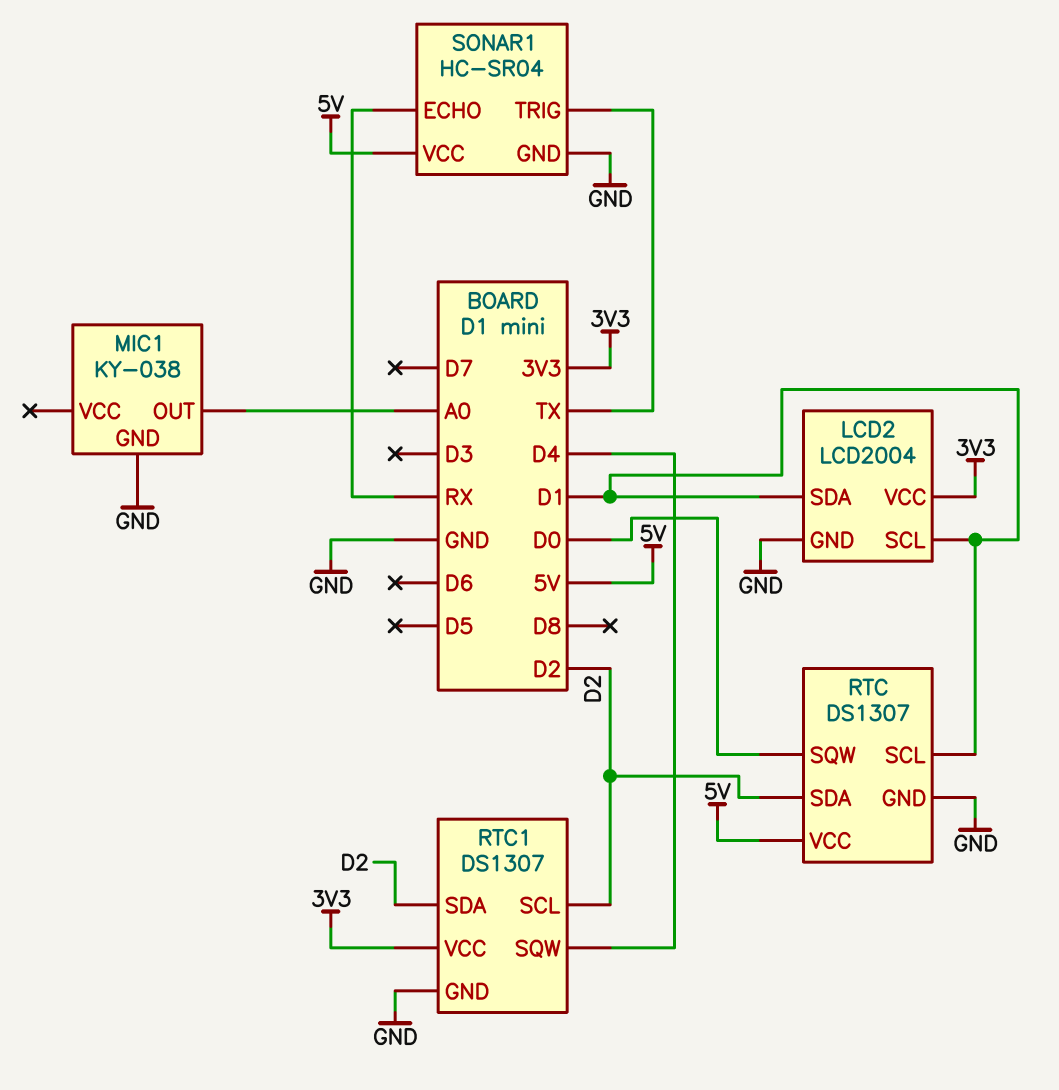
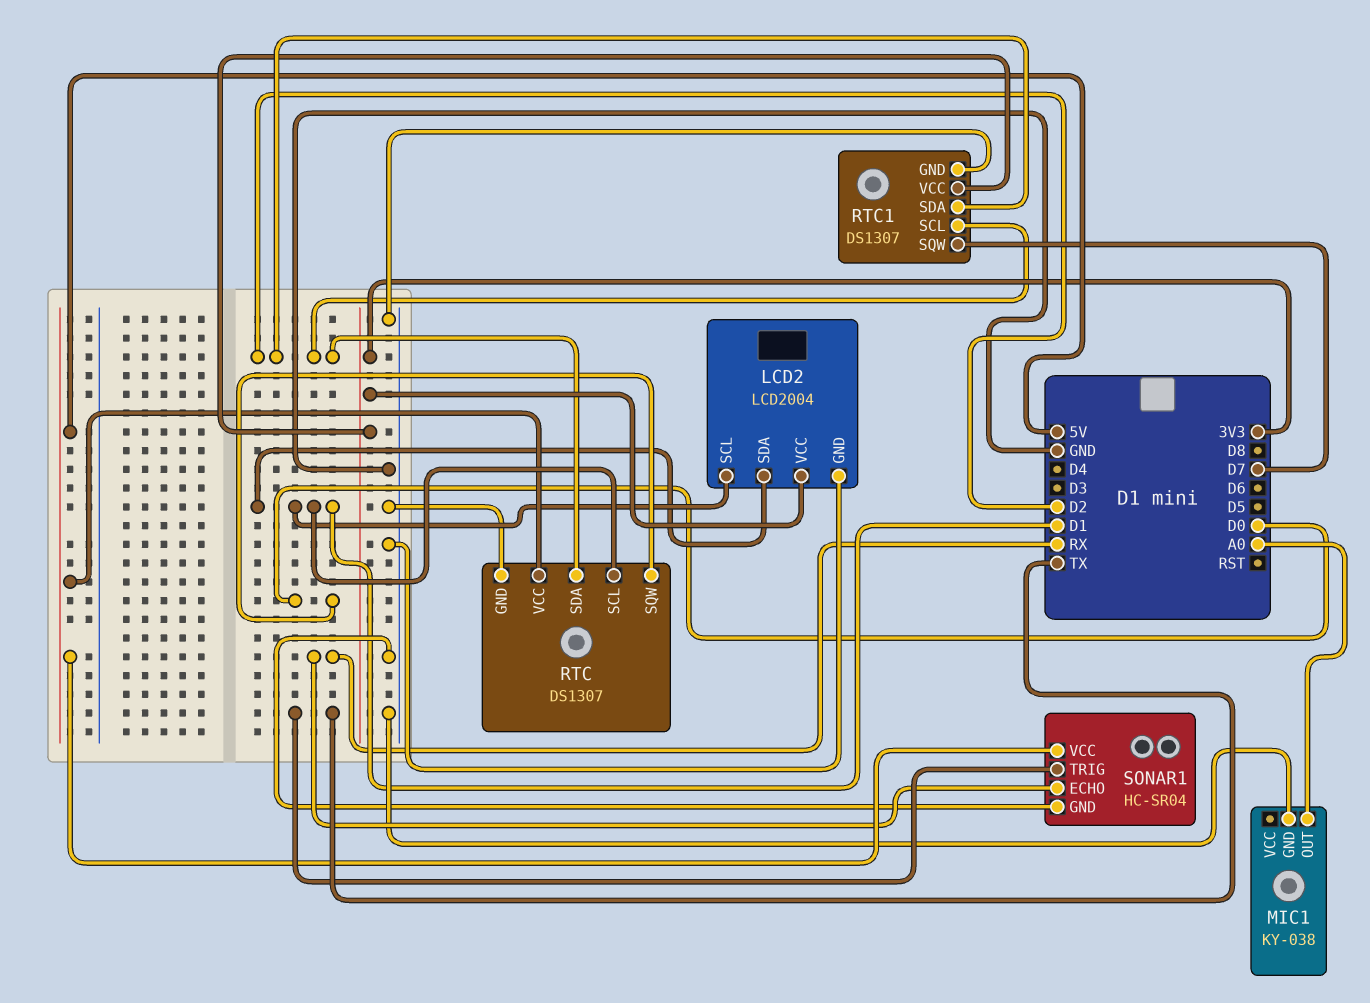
RTC1 pin SQW: D4 -> D7

